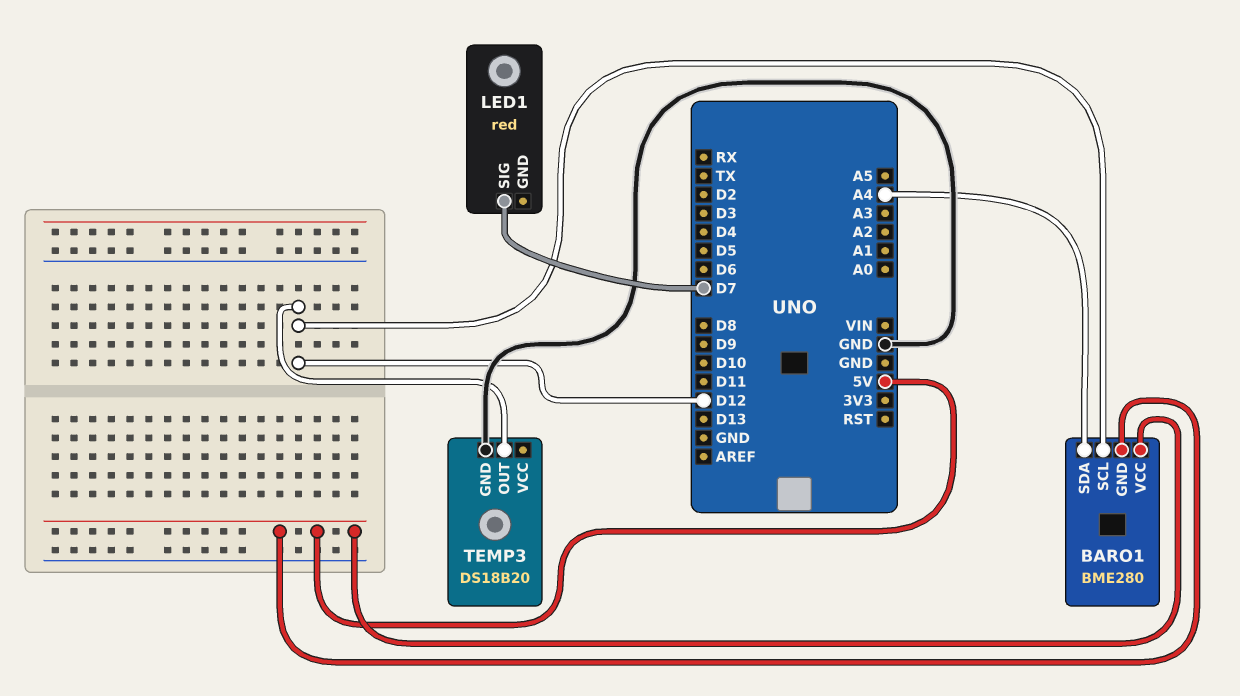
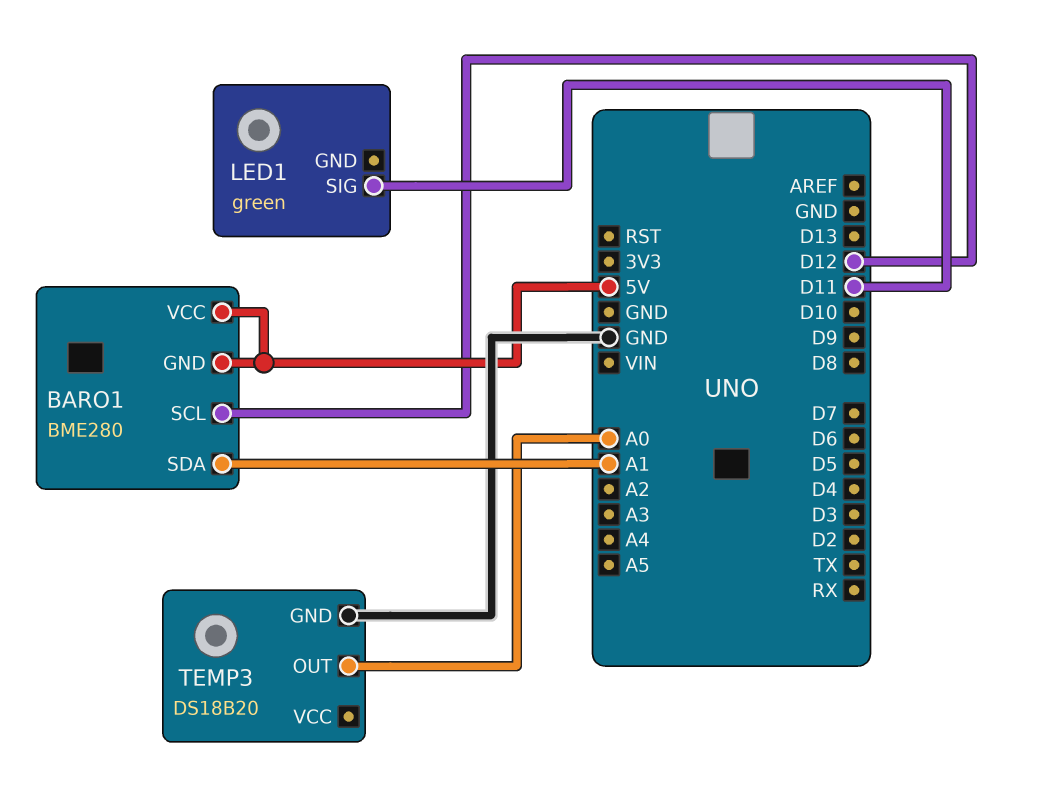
BARO1 pin SDA: A4 -> A1
LED1: red -> green
LED1 pin SIG: D7 -> D11
TEMP3 pin OUT: D12 -> A0

